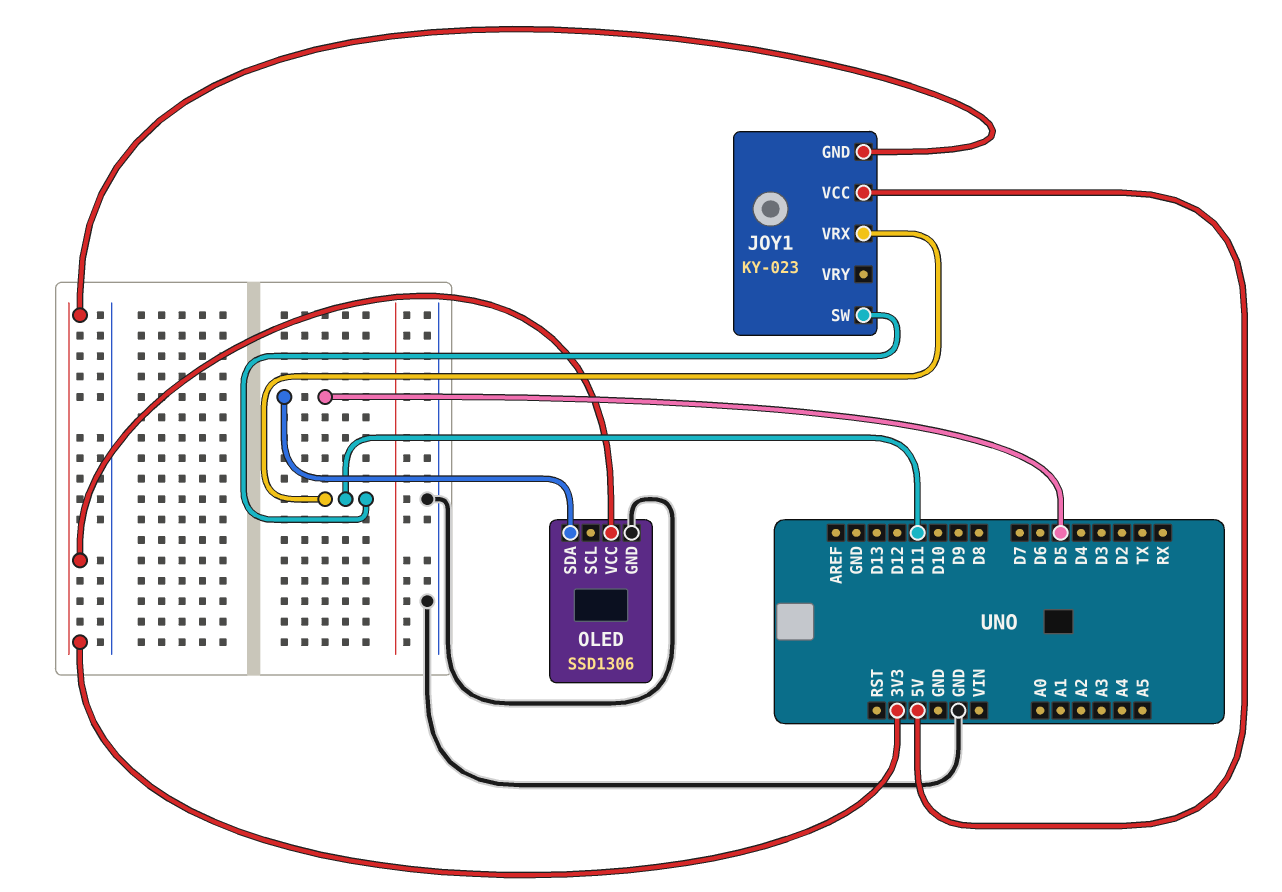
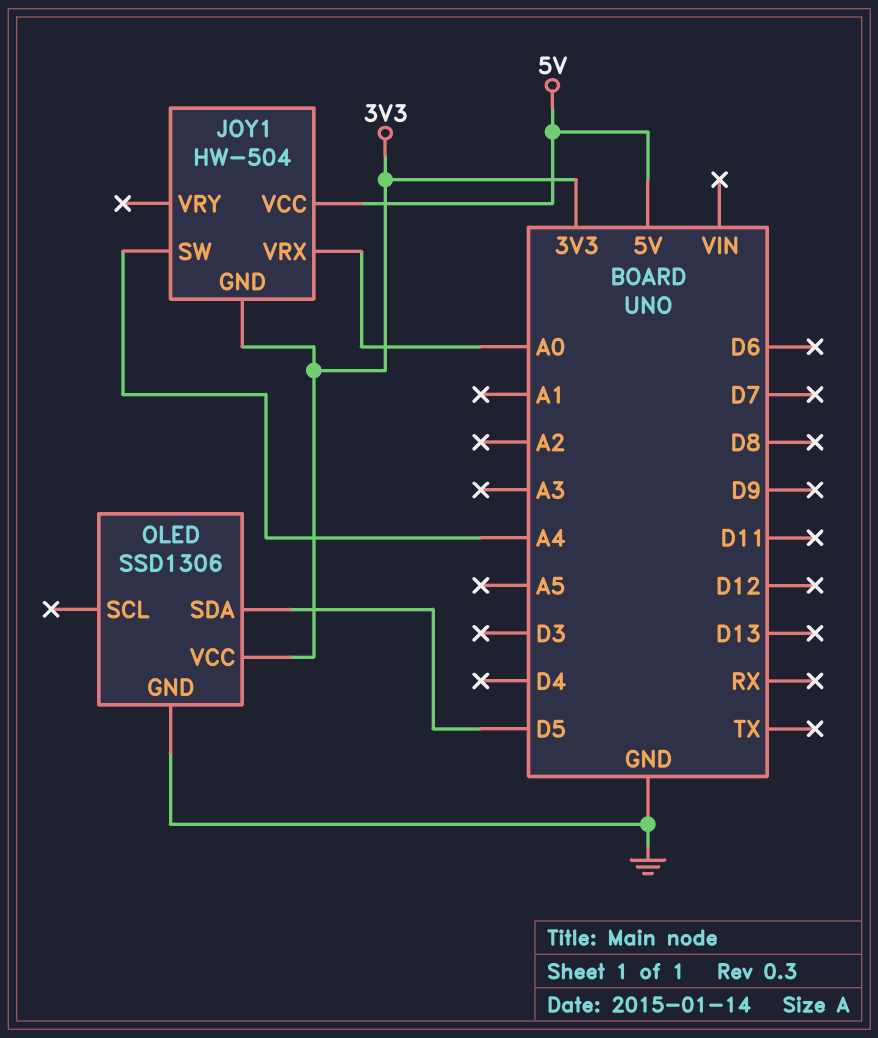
JOY1: KY-023 -> HW-504
JOY1 pin SW: D11 -> A4
JOY1 pin VRX: D11 -> A0

